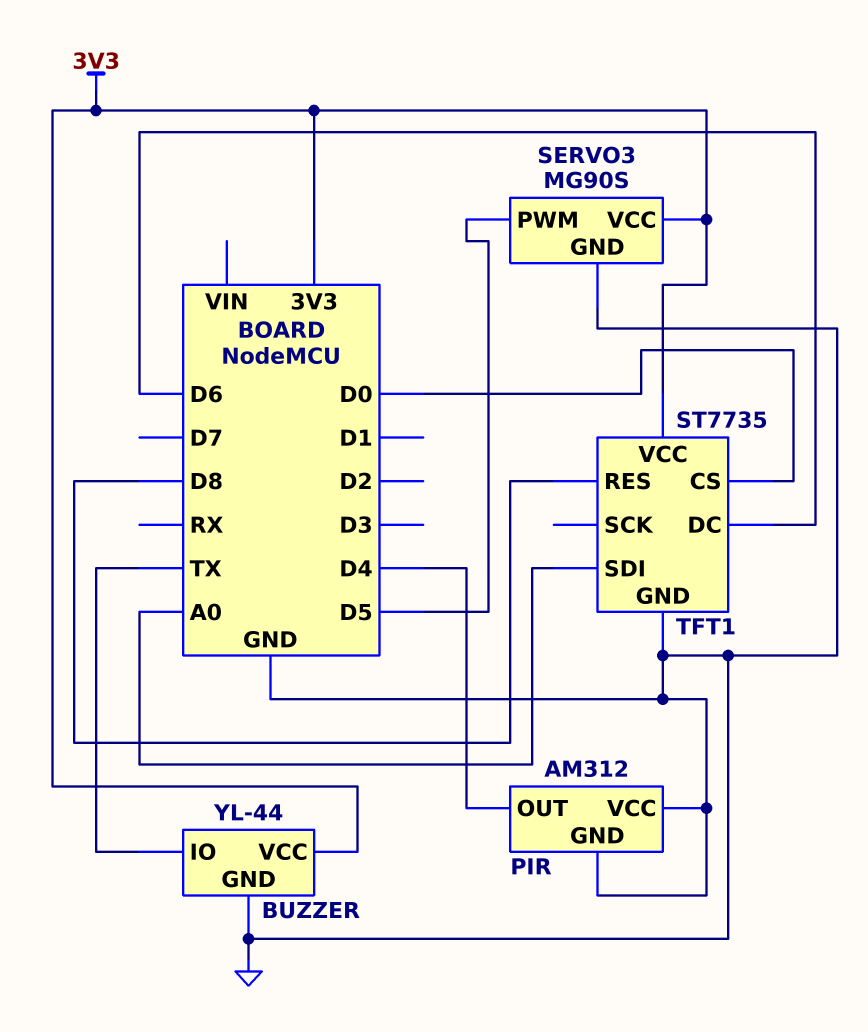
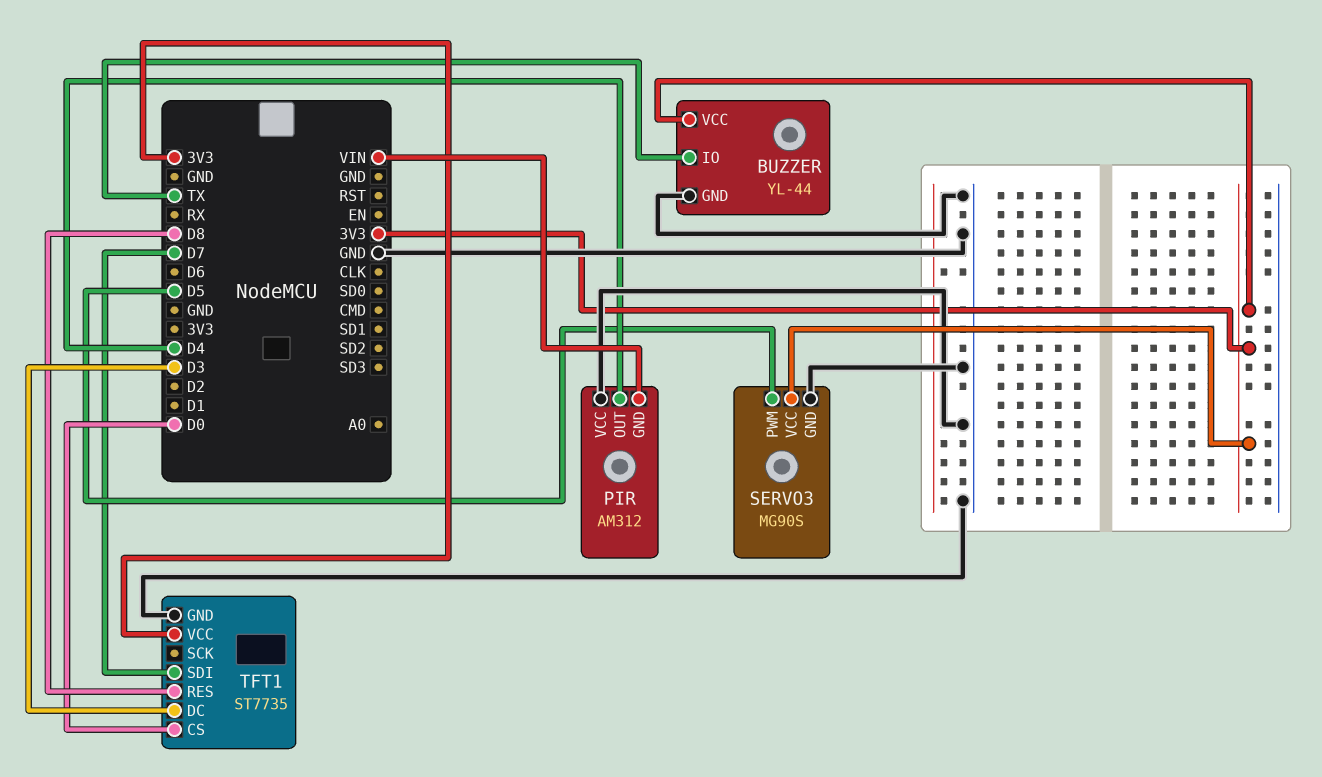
PIR pin GND: GND -> VIN
TFT1 pin DC: D6 -> D3
TFT1 pin SDI: A0 -> D7

